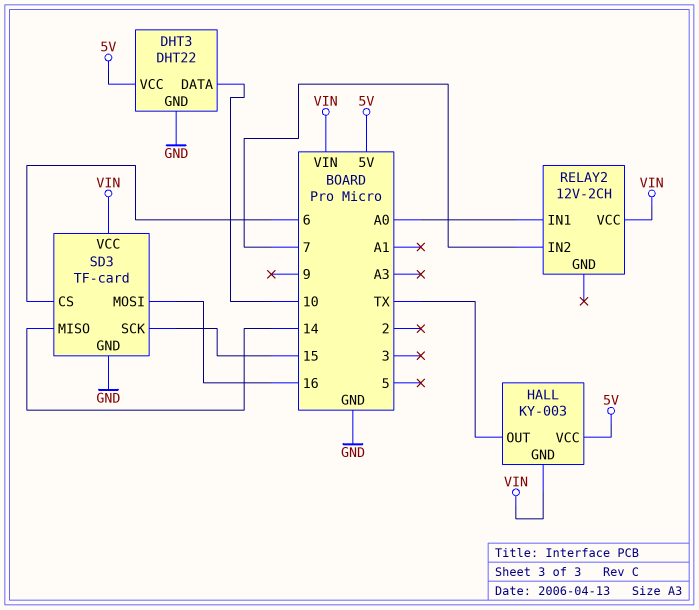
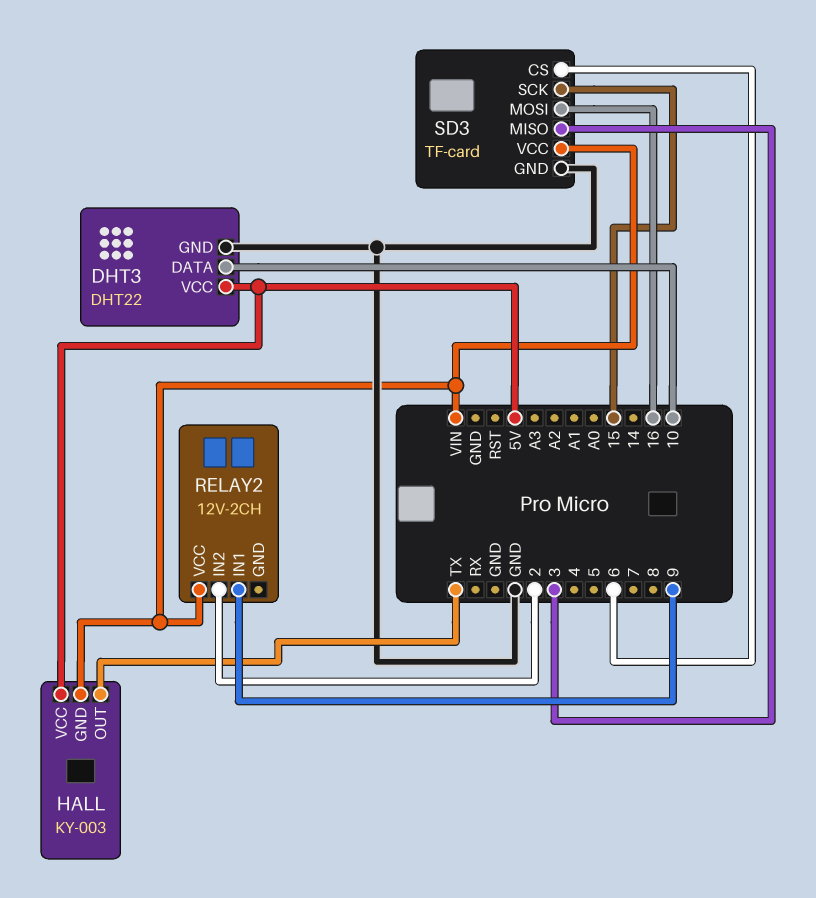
RELAY2 pin IN1: A0 -> 9
RELAY2 pin IN2: 7 -> 2
SD3 pin MISO: 14 -> 3

